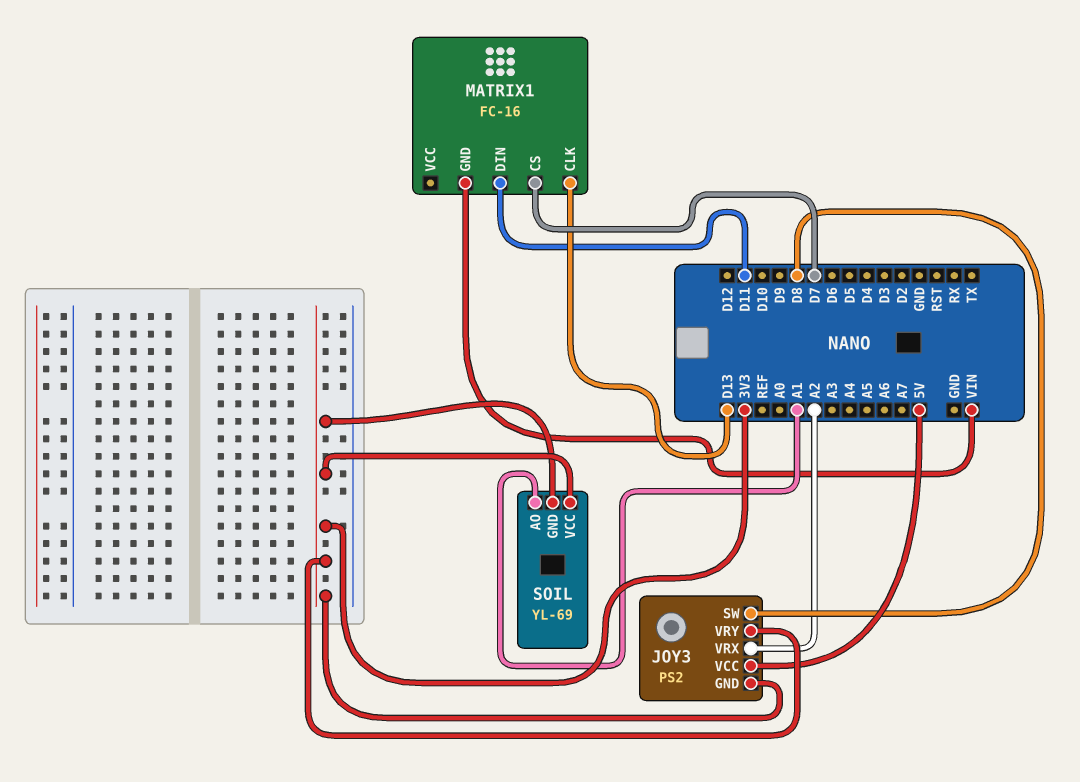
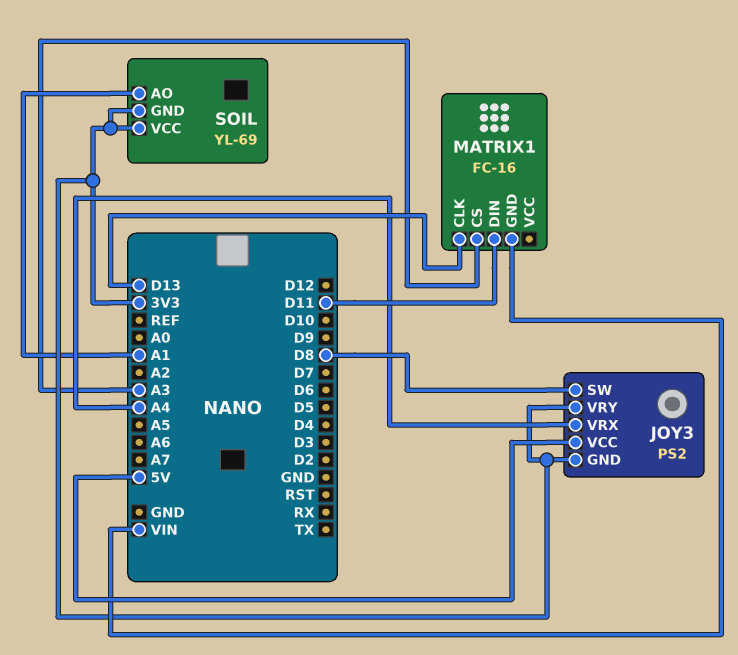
JOY3 pin VRX: A2 -> A4
MATRIX1 pin CS: D7 -> A3

